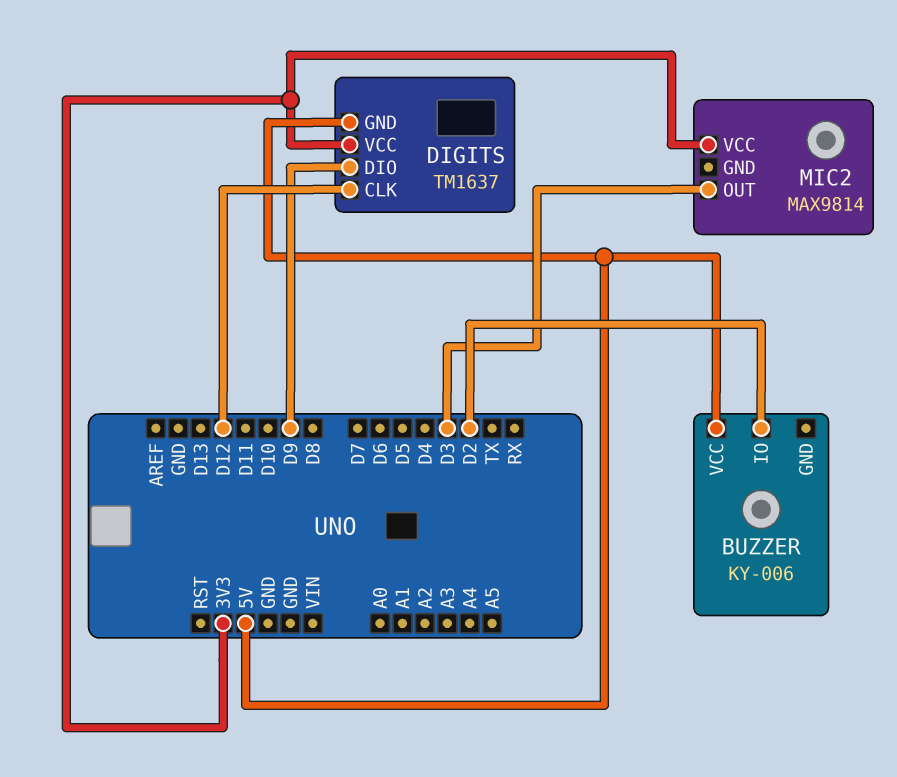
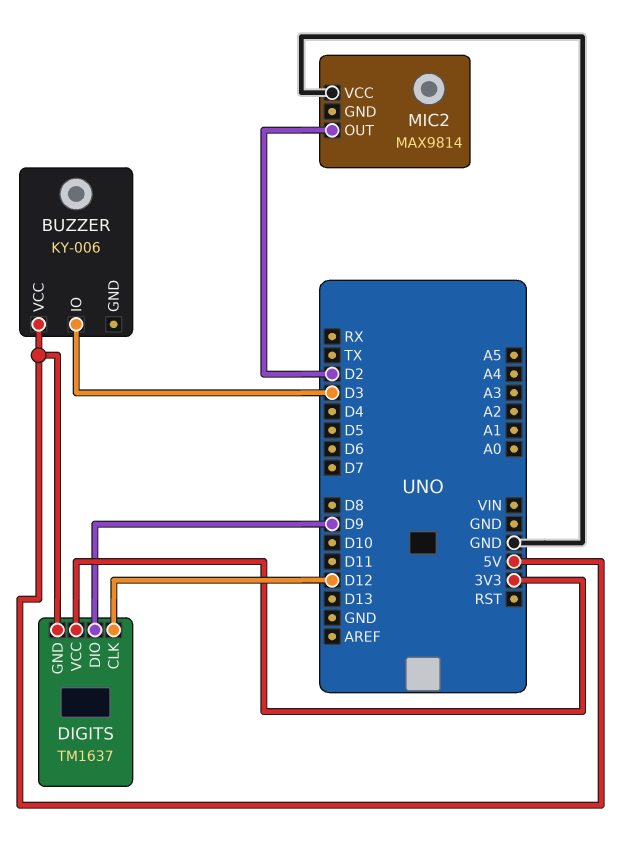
BUZZER pin IO: D2 -> D3
MIC2 pin OUT: D3 -> D2
MIC2 pin VCC: 3V3 -> GND

